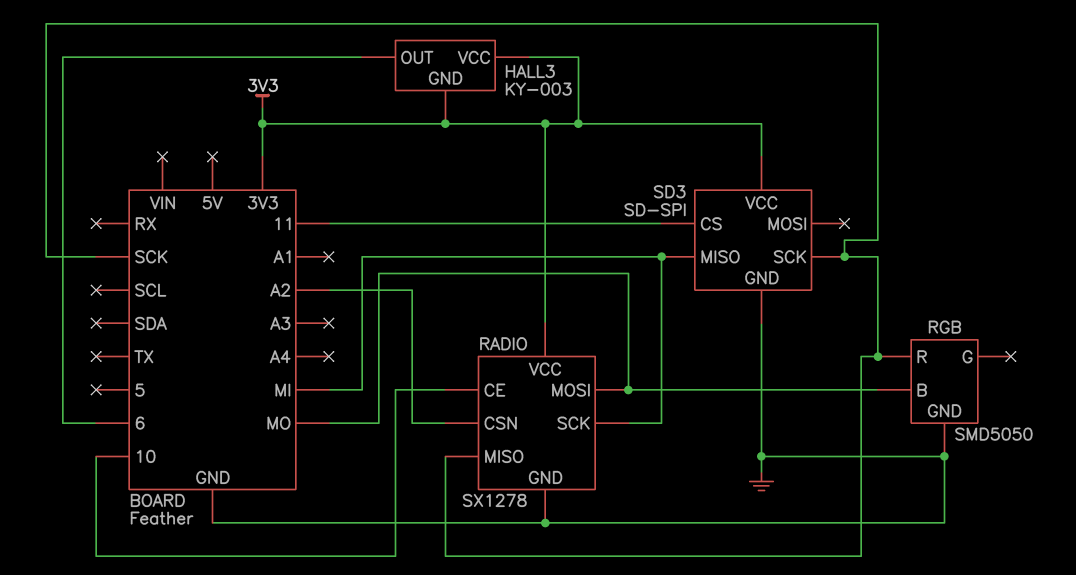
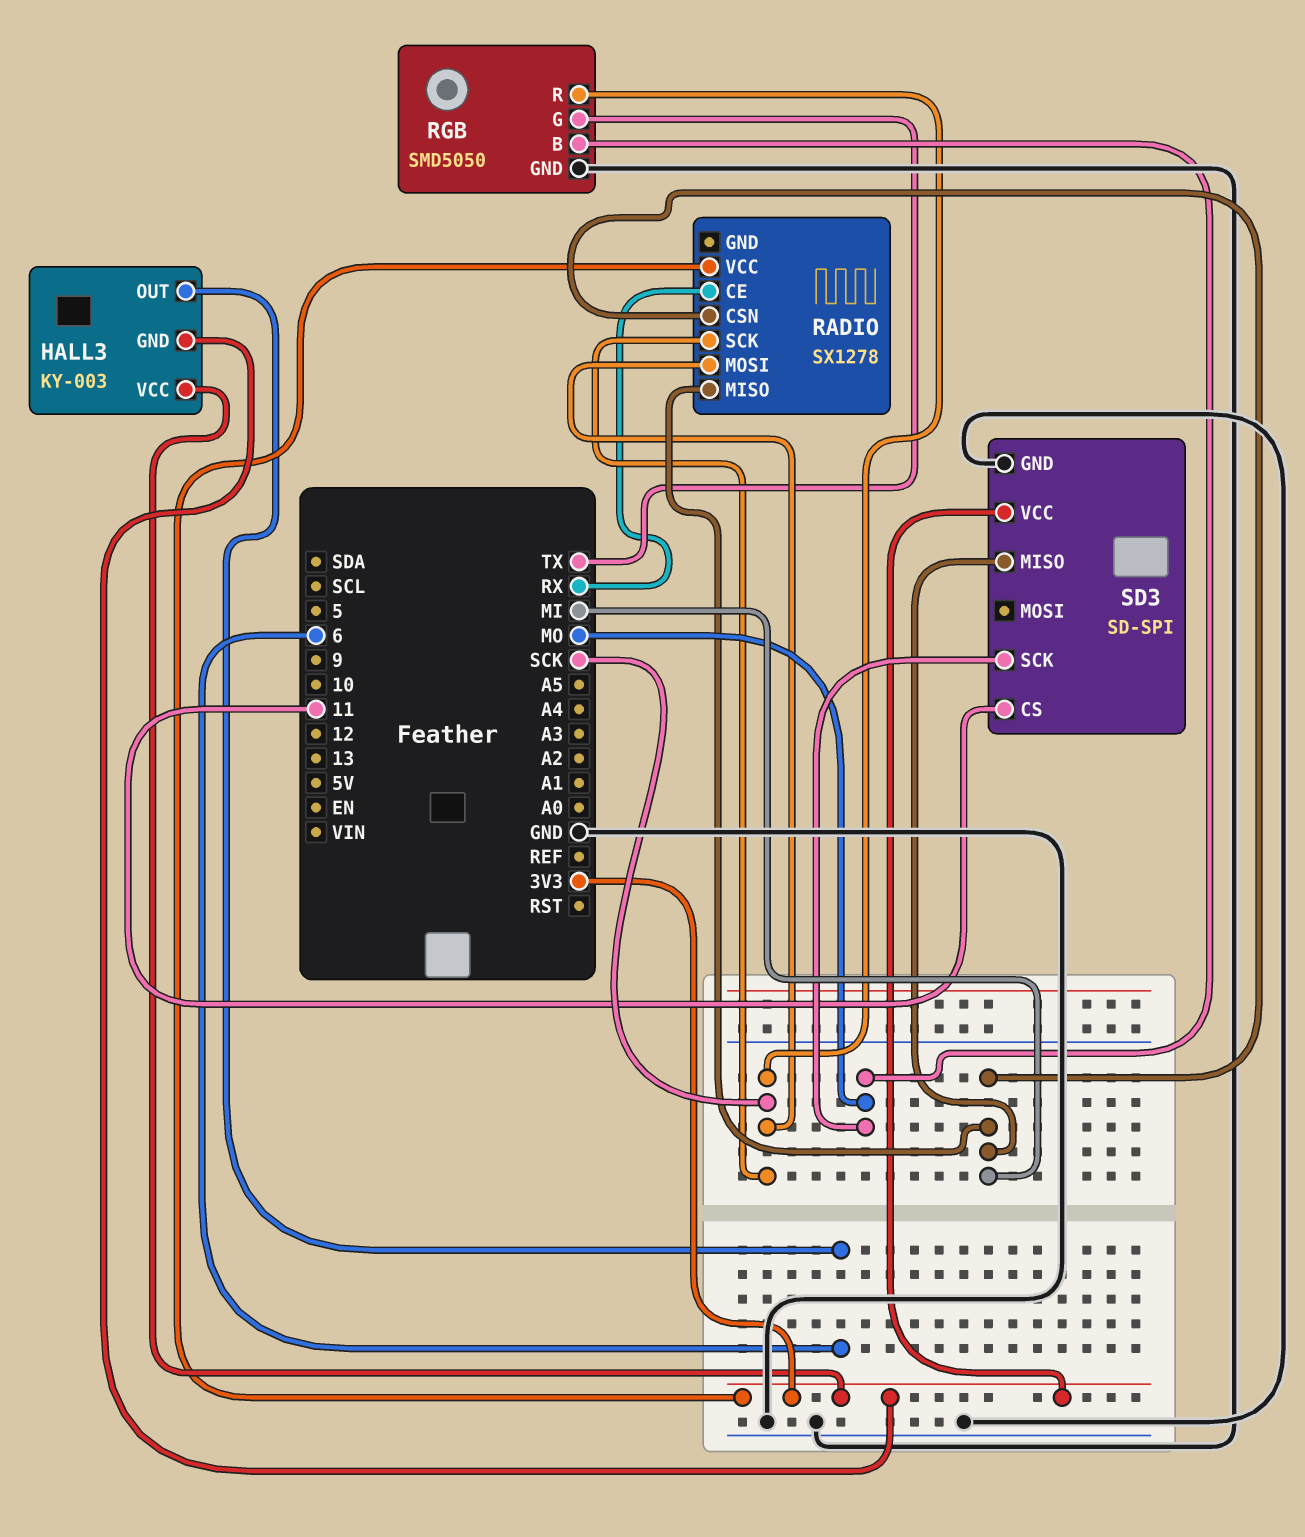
RADIO pin CE: 10 -> RX
RADIO pin CSN: A2 -> MI
RADIO pin GND: GND -> none
RADIO pin MISO: SCK -> MI
RADIO pin MOSI: MO -> SCK
RADIO pin SCK: MI -> SCK
RGB pin G: none -> TX
SD3 pin SCK: SCK -> MO

